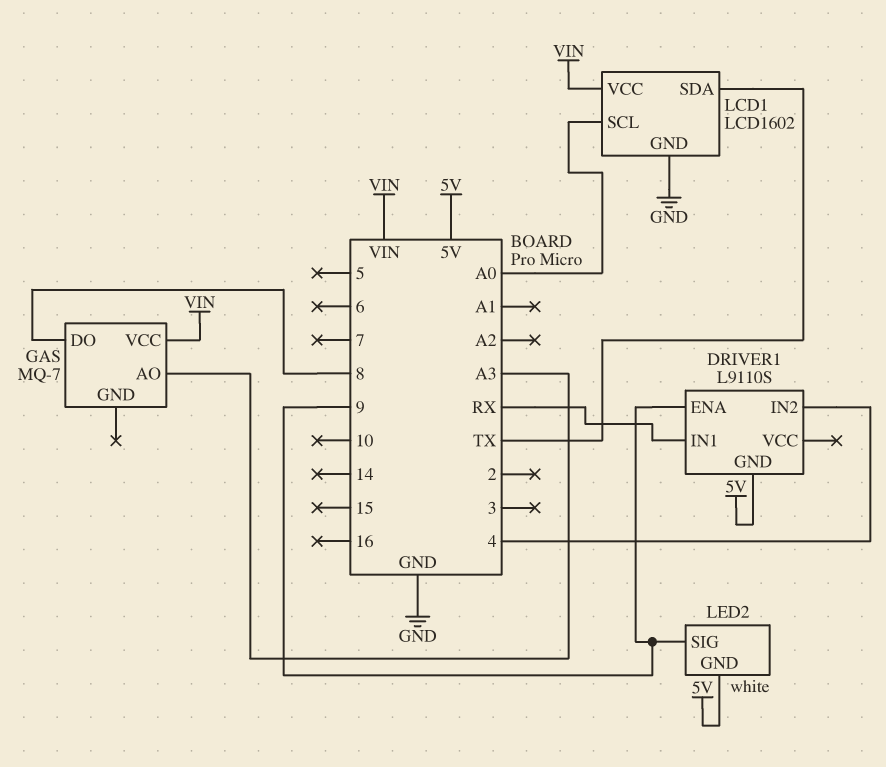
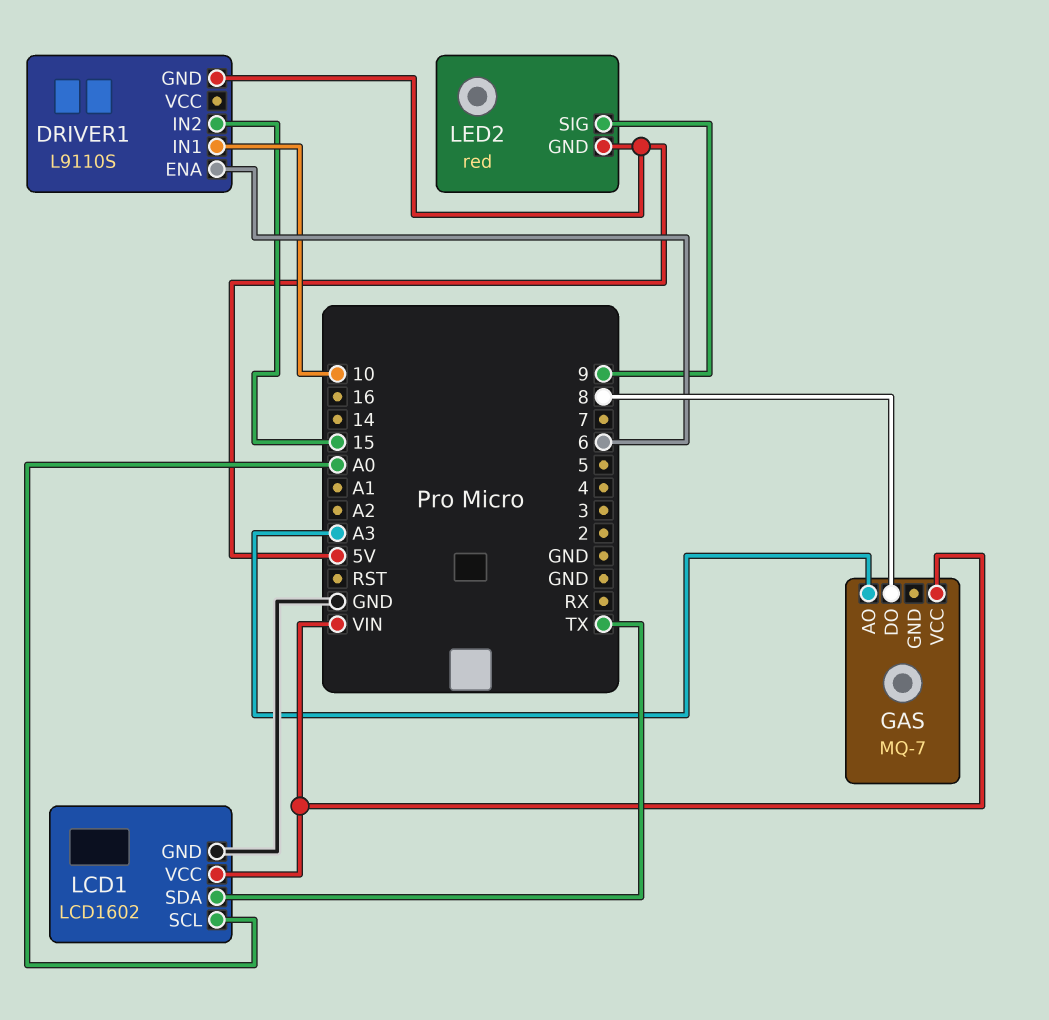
DRIVER1 pin ENA: 9 -> 6
DRIVER1 pin IN1: RX -> 10
DRIVER1 pin IN2: 4 -> 15
LED2: white -> red

